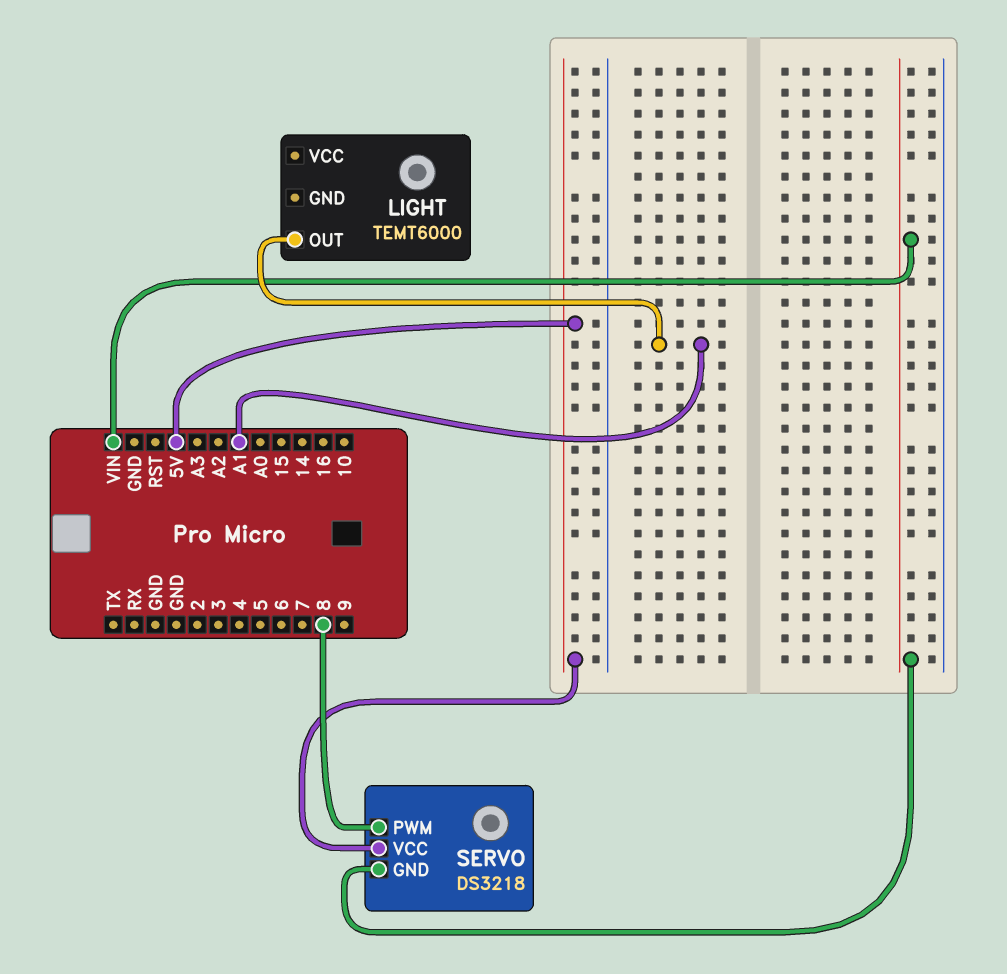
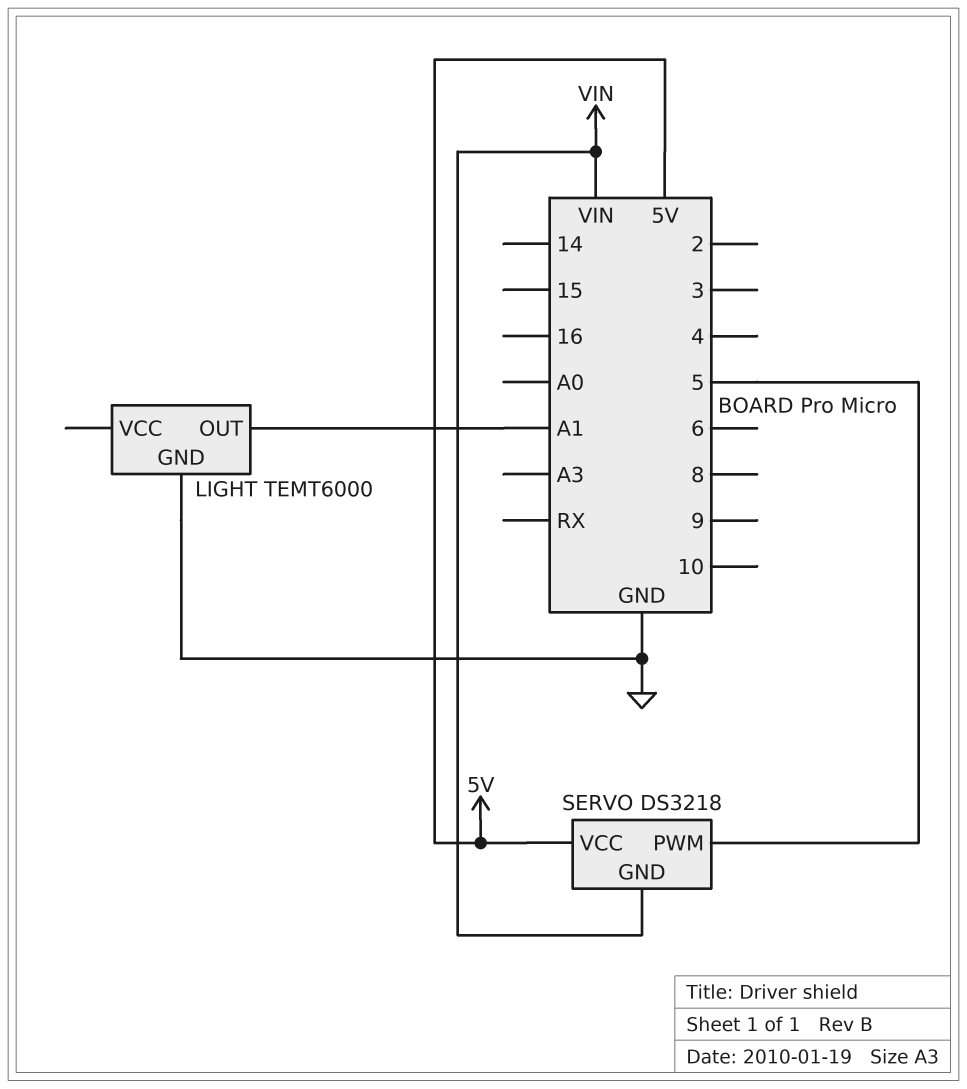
LIGHT pin GND: none -> GND
SERVO pin PWM: 8 -> 5

